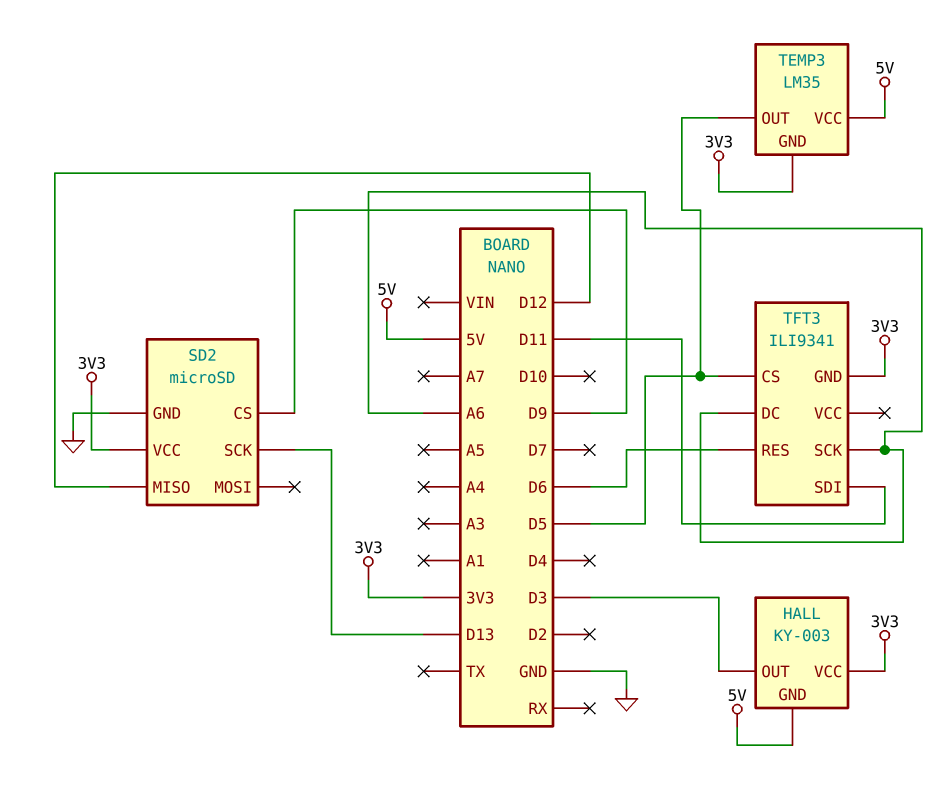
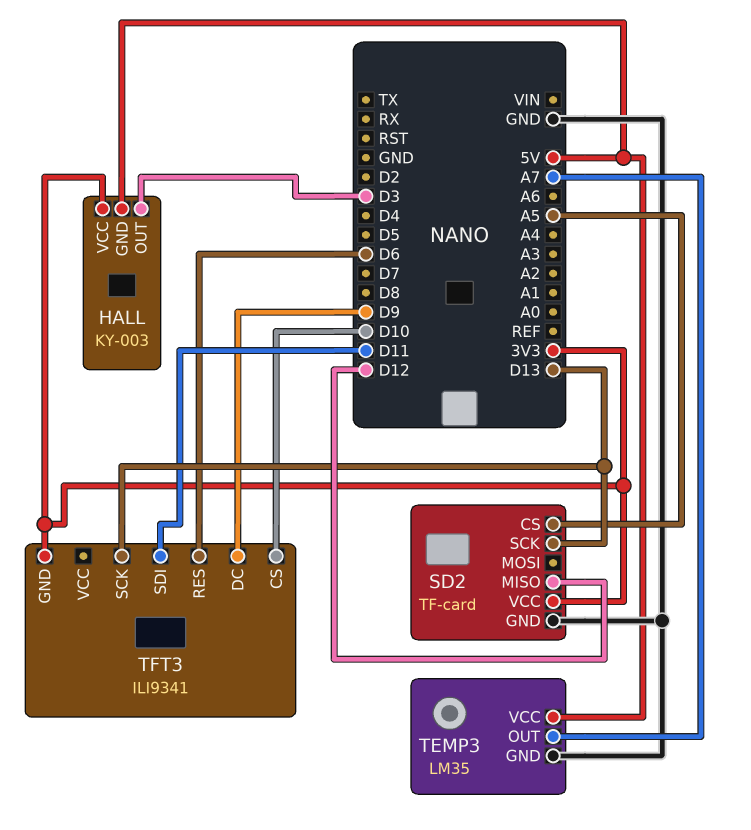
SD2: microSD -> TF-card
SD2 pin CS: D9 -> A5
TEMP3 pin GND: 3V3 -> GND
TEMP3 pin OUT: D5 -> A7
TFT3 pin CS: D5 -> D10
TFT3 pin DC: A6 -> D9
TFT3 pin SCK: A6 -> D13

